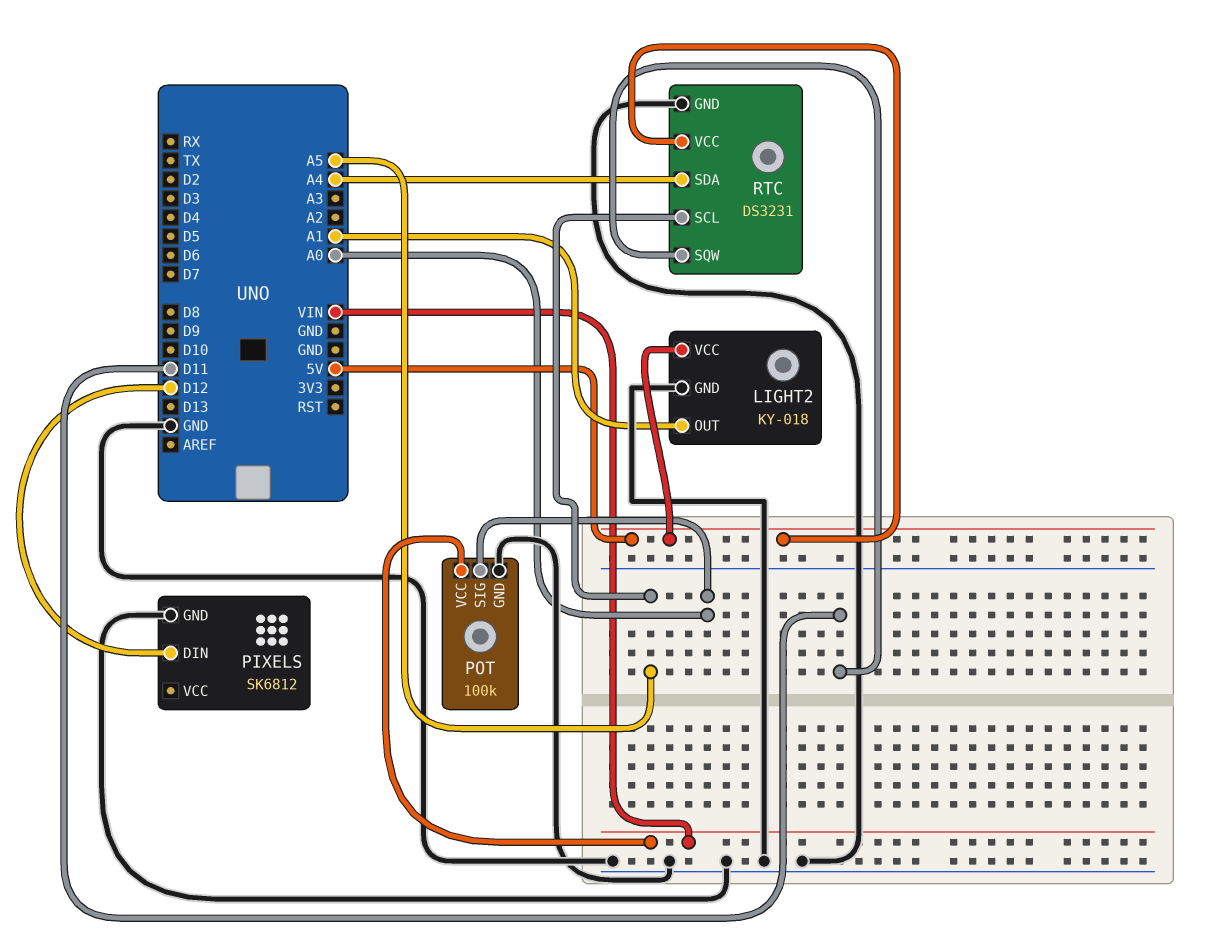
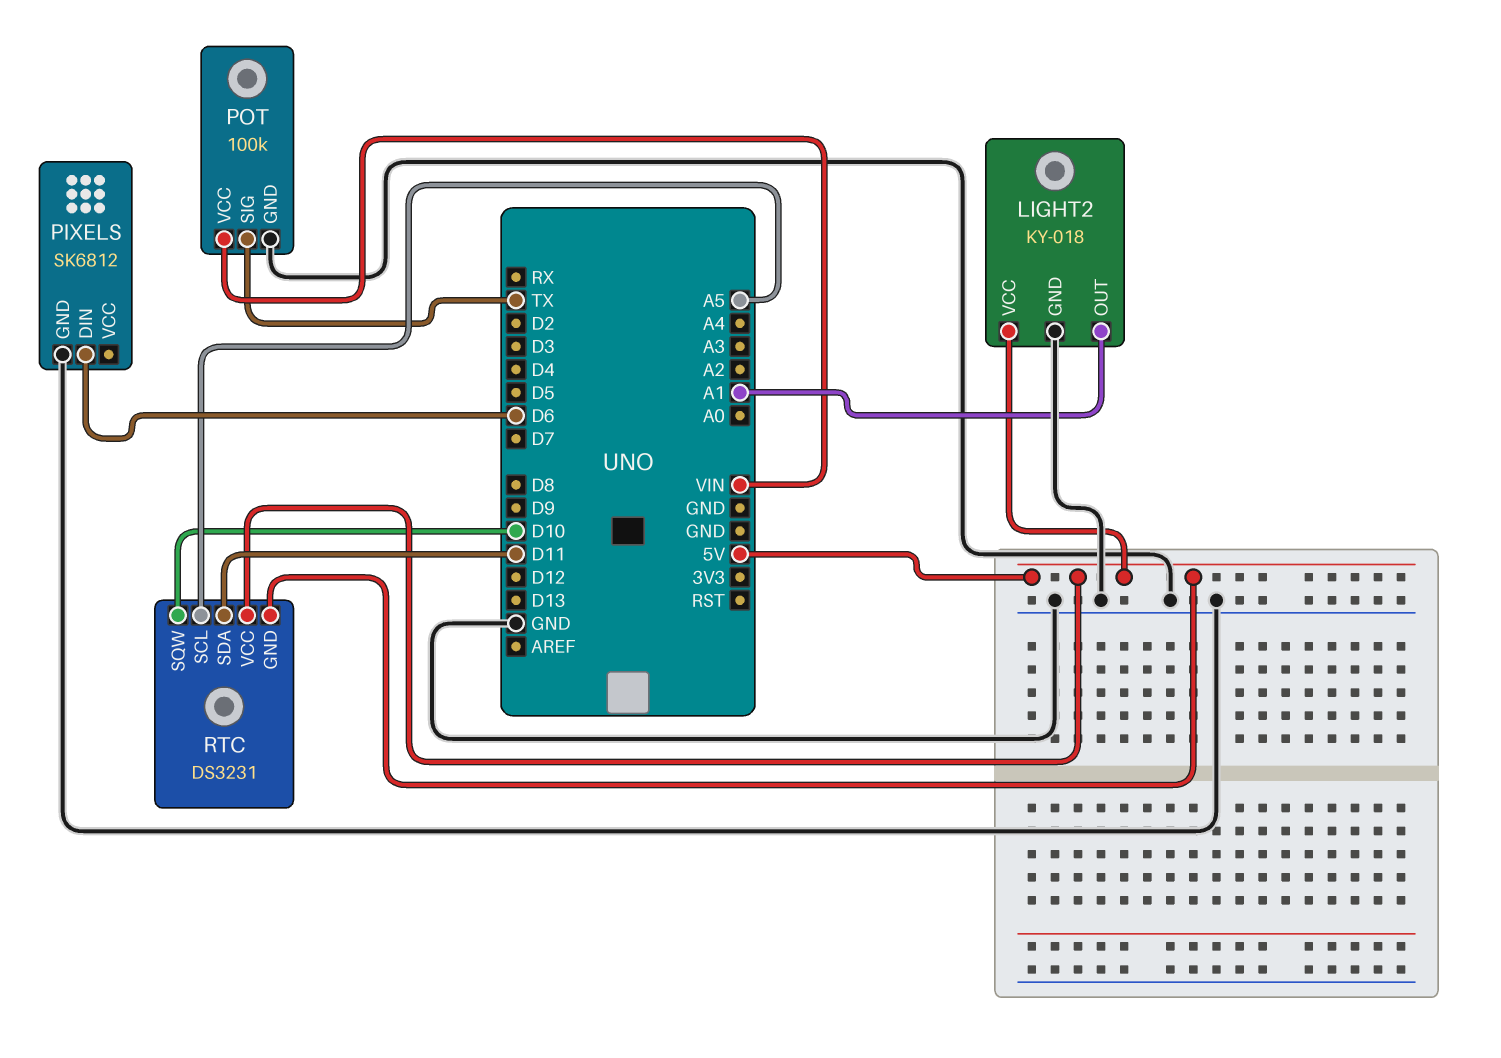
PIXELS pin DIN: D12 -> D6
POT pin SIG: A0 -> TX
RTC pin GND: GND -> 5V
RTC pin SDA: A4 -> D11
RTC pin SQW: D11 -> D10

